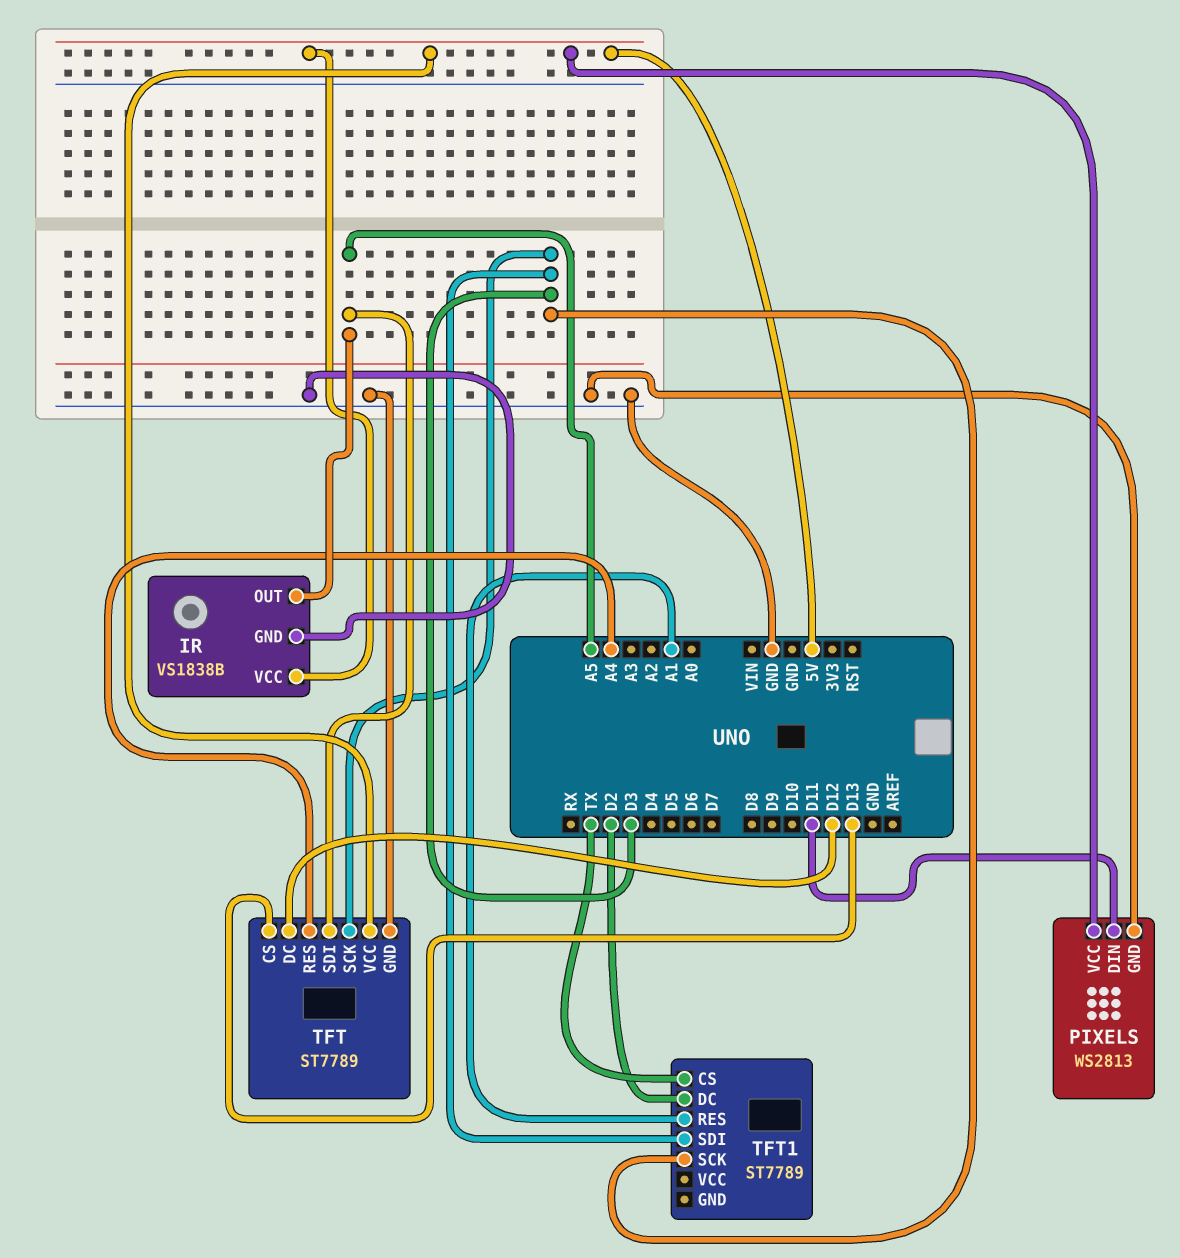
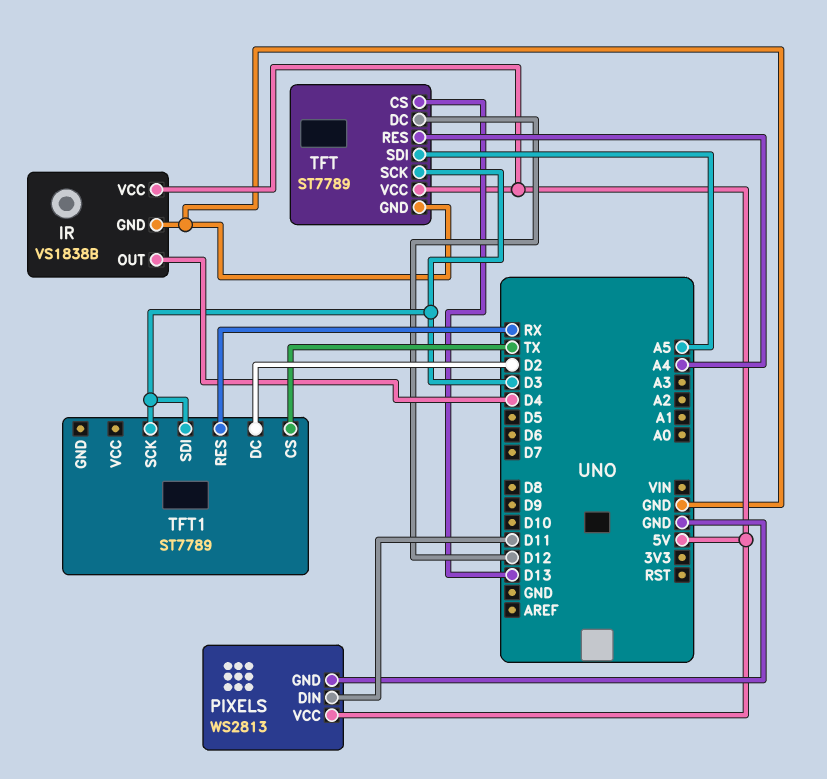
IR pin OUT: A5 -> D4
TFT1 pin RES: A1 -> RX

